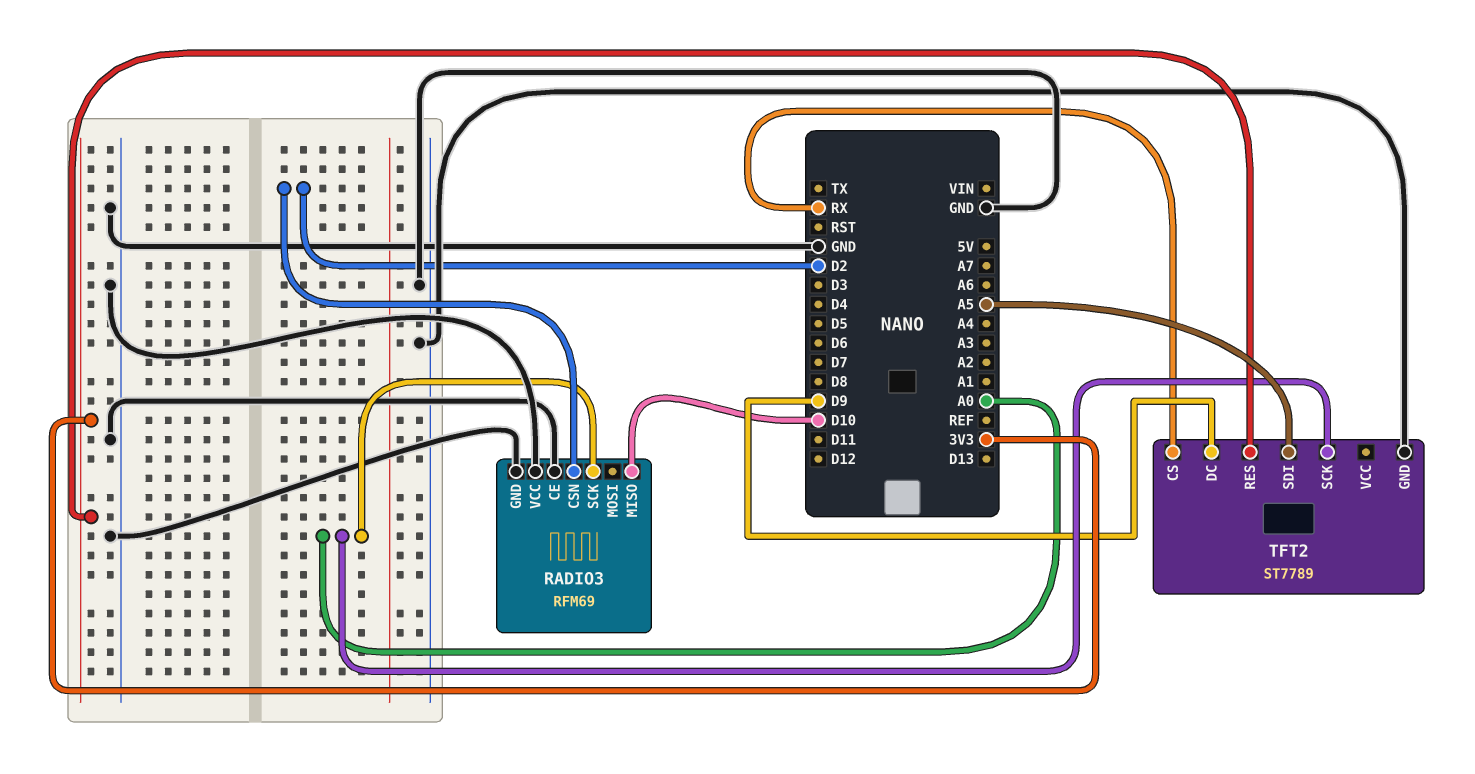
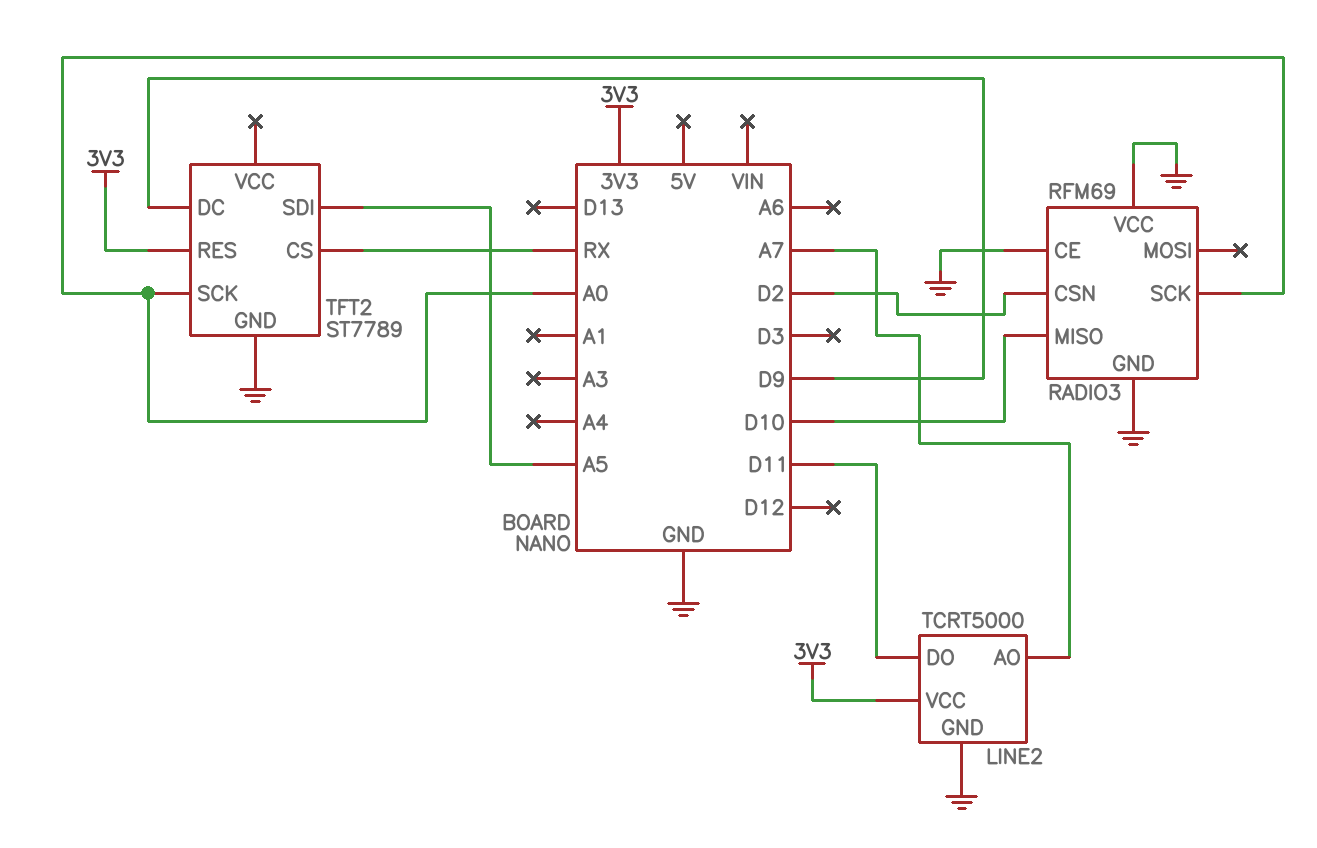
LINE2: none -> TCRT5000
LINE2 pin AO: none -> A7
LINE2 pin DO: none -> D11
LINE2 pin GND: none -> GND
LINE2 pin VCC: none -> 3V3

